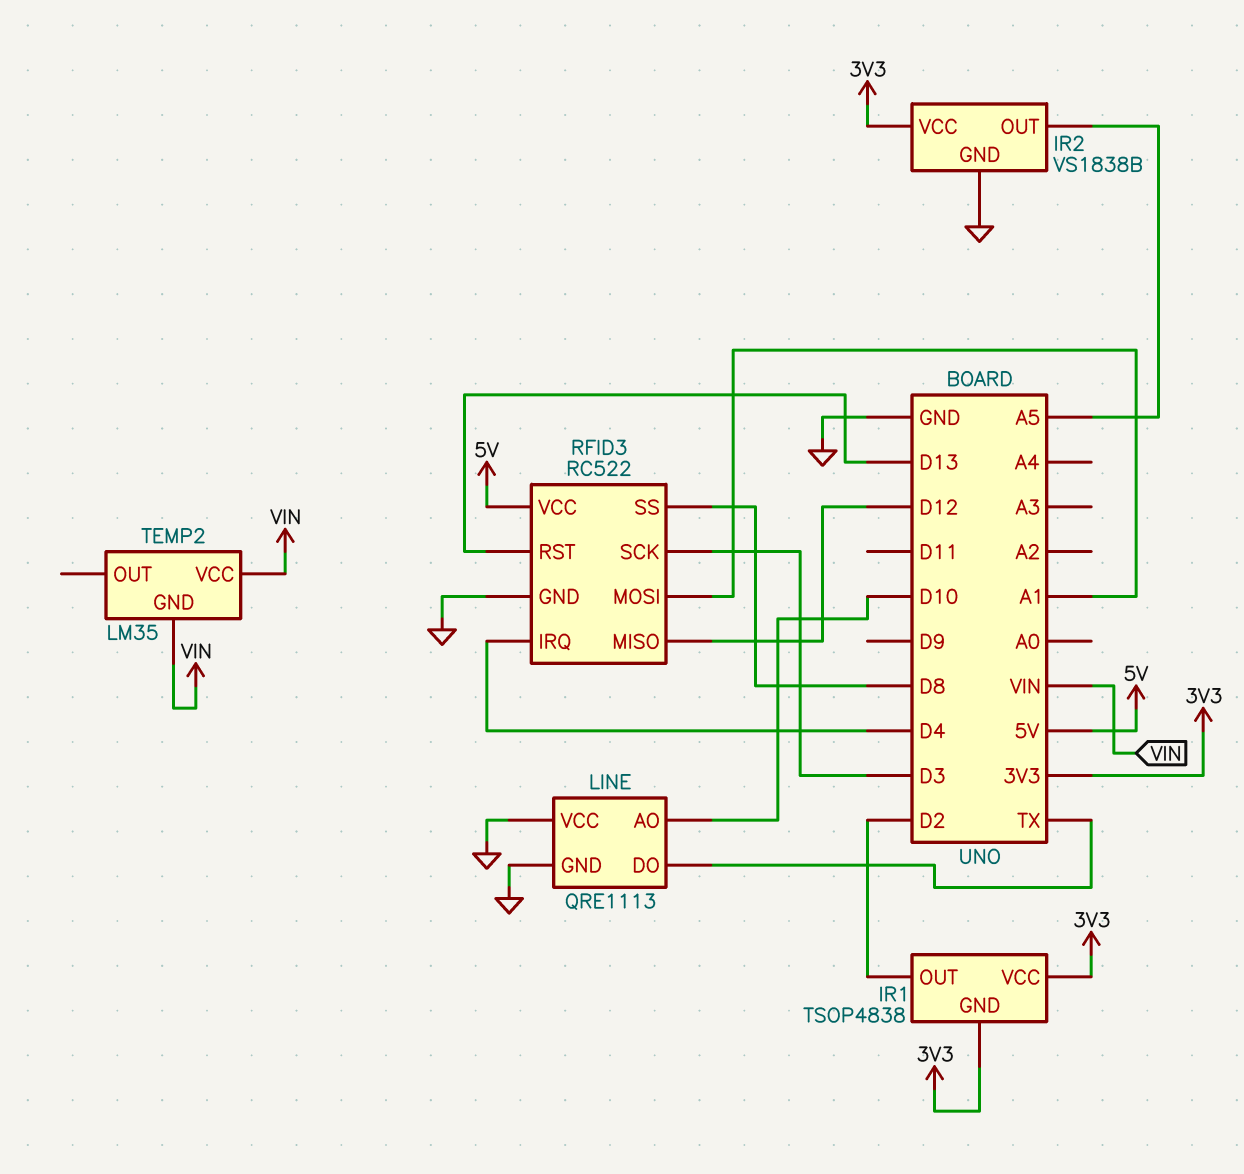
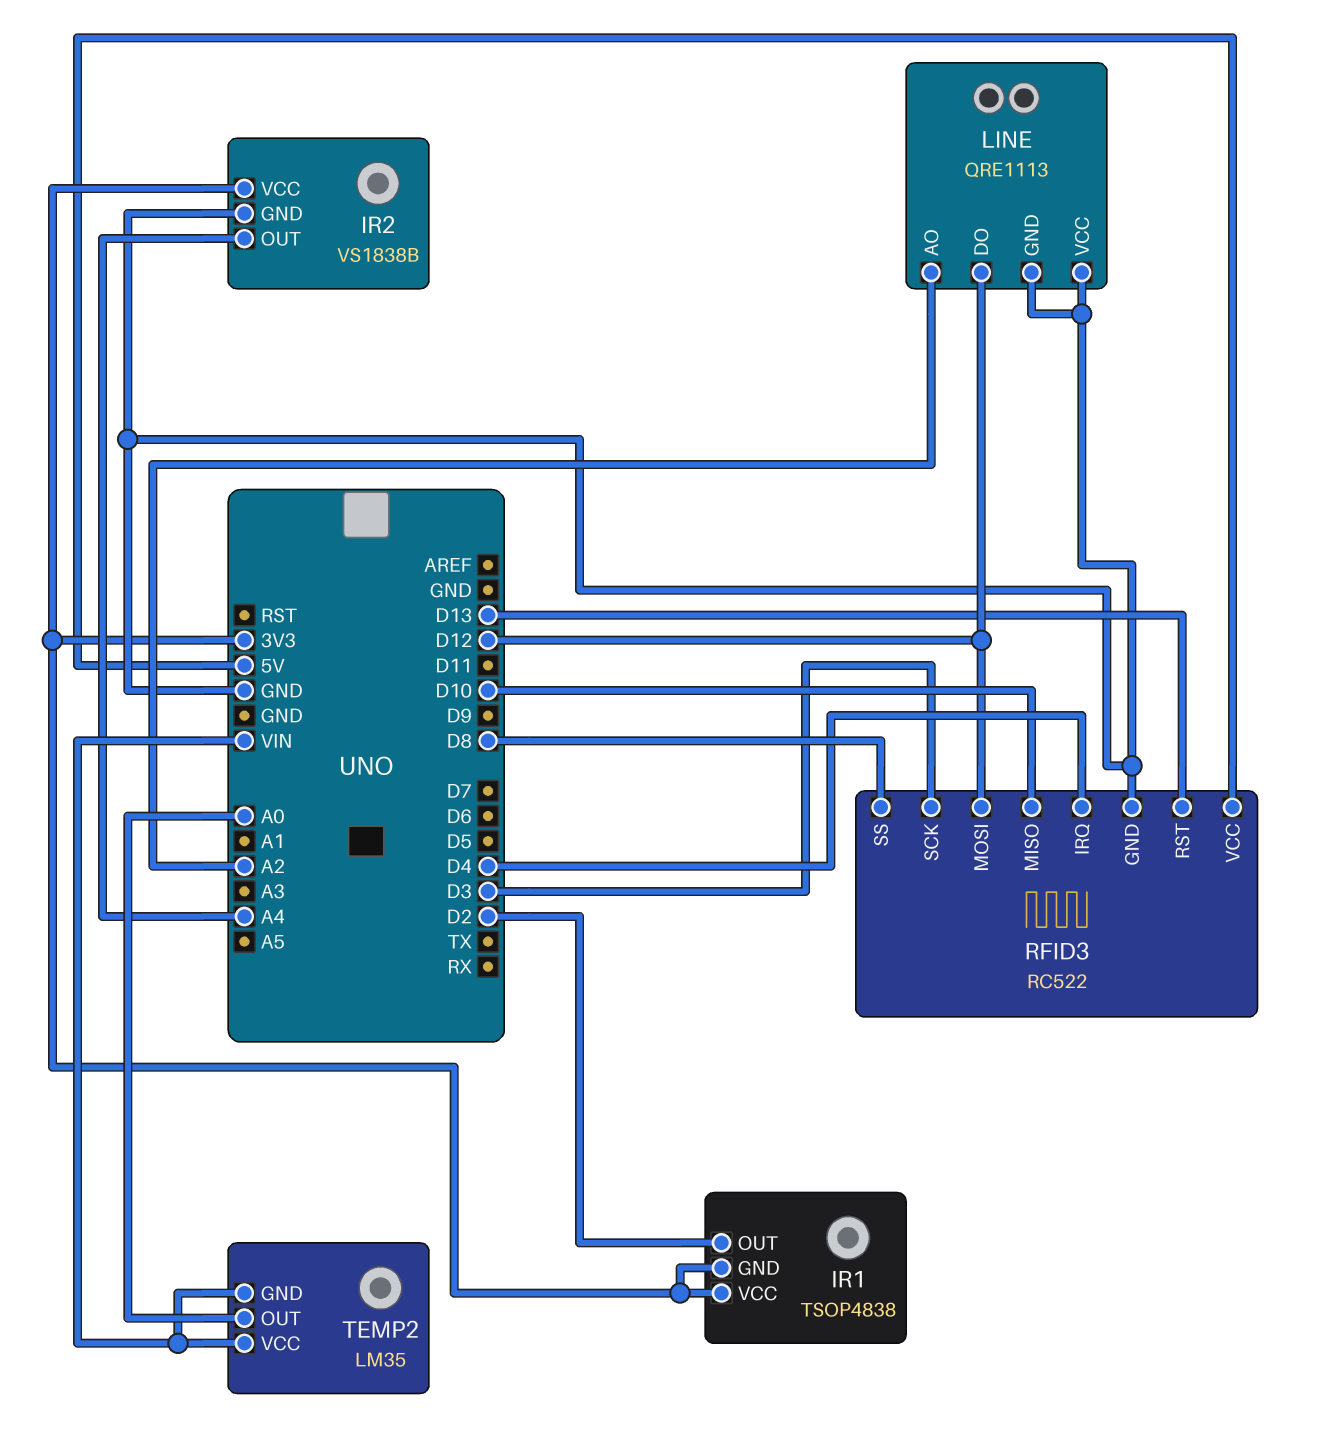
IR2 pin OUT: A5 -> A4
LINE pin AO: D10 -> A2
LINE pin DO: TX -> D12
RFID3 pin MISO: D12 -> D10
RFID3 pin MOSI: A1 -> D12
TEMP2 pin OUT: none -> A0

